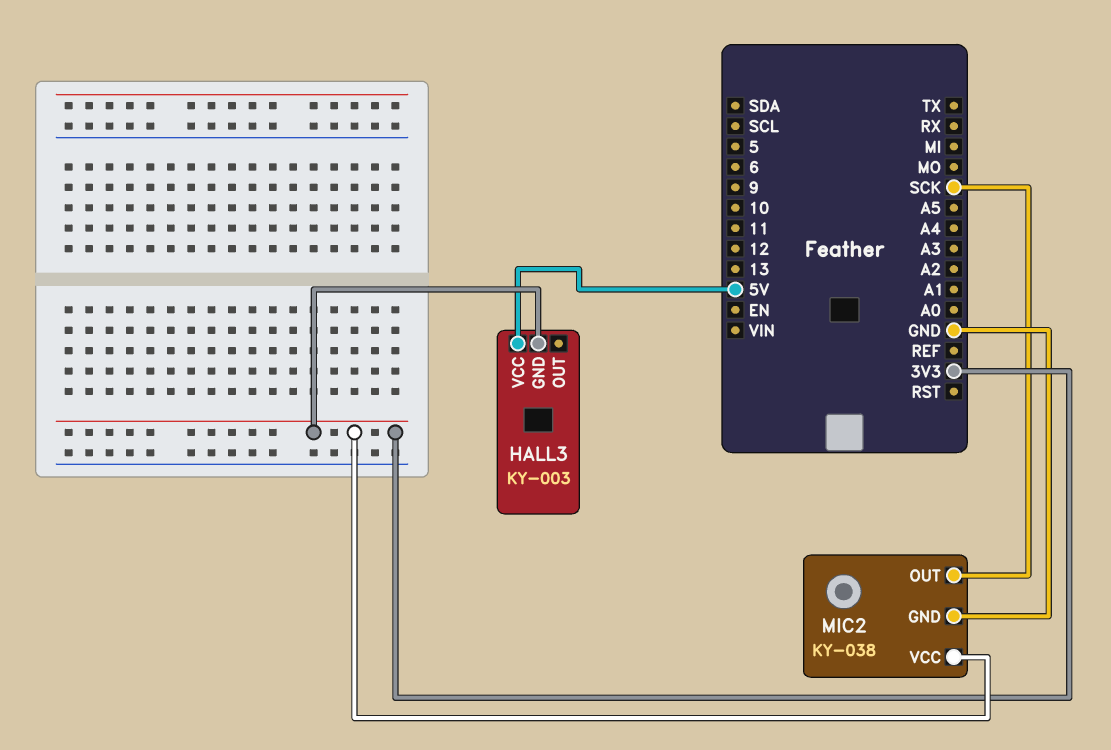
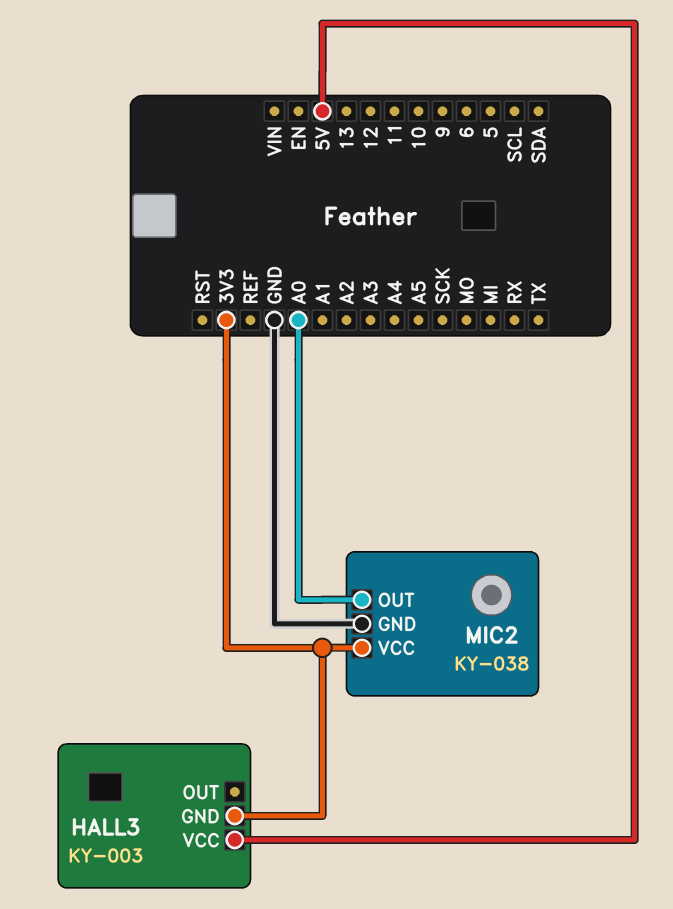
MIC2 pin OUT: SCK -> A0

